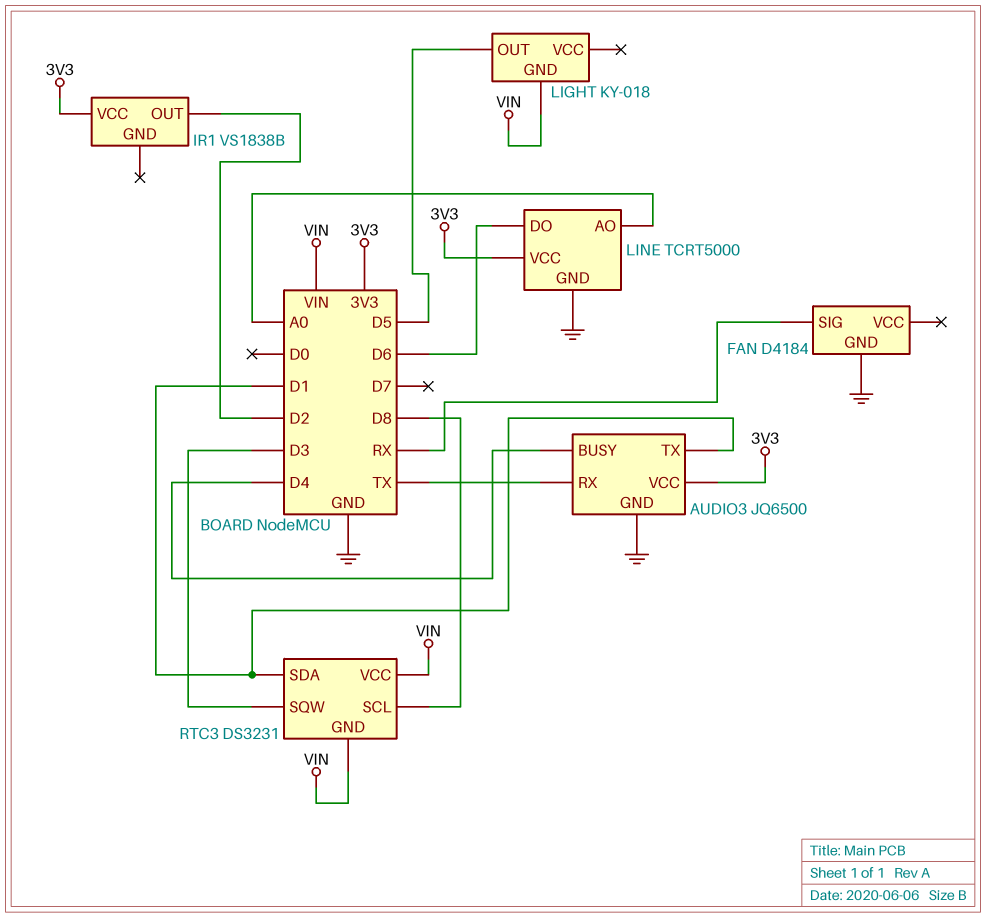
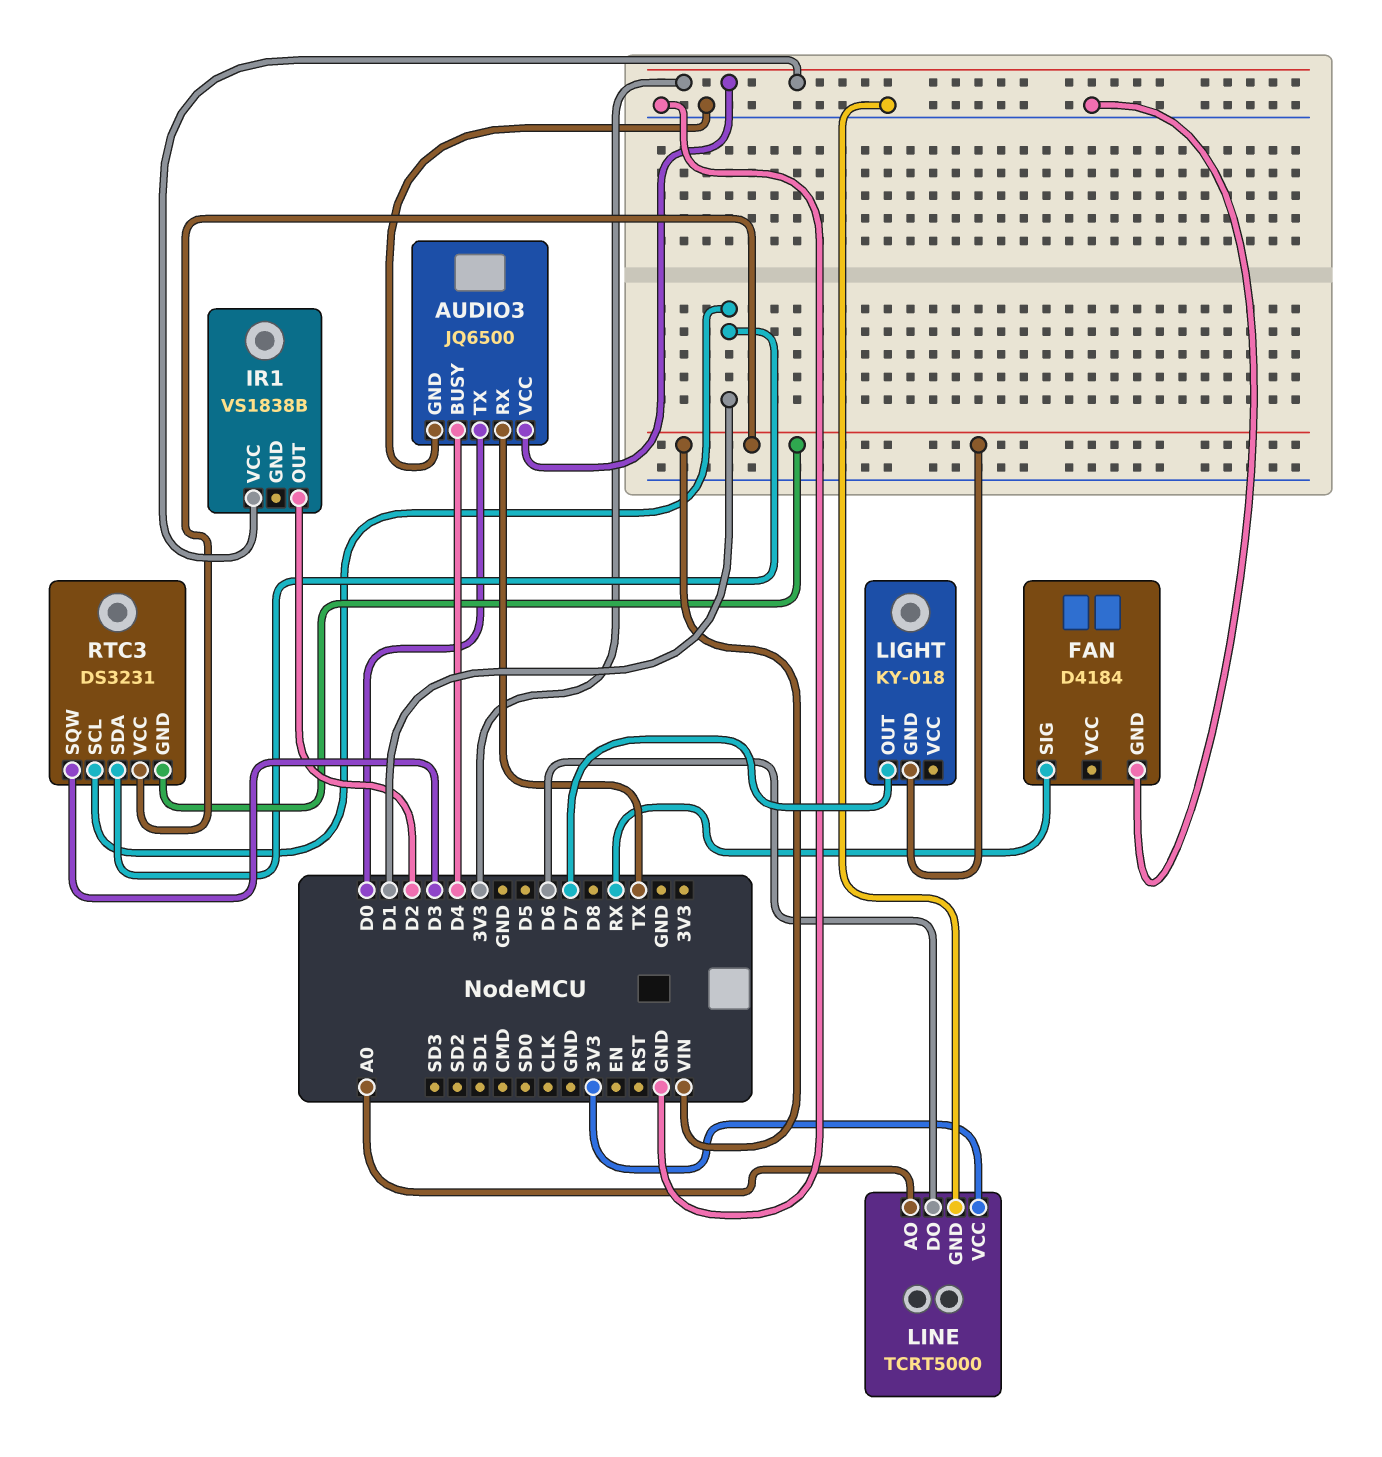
AUDIO3 pin TX: D1 -> D0
LIGHT pin OUT: D5 -> D7
RTC3 pin SCL: D8 -> D1

